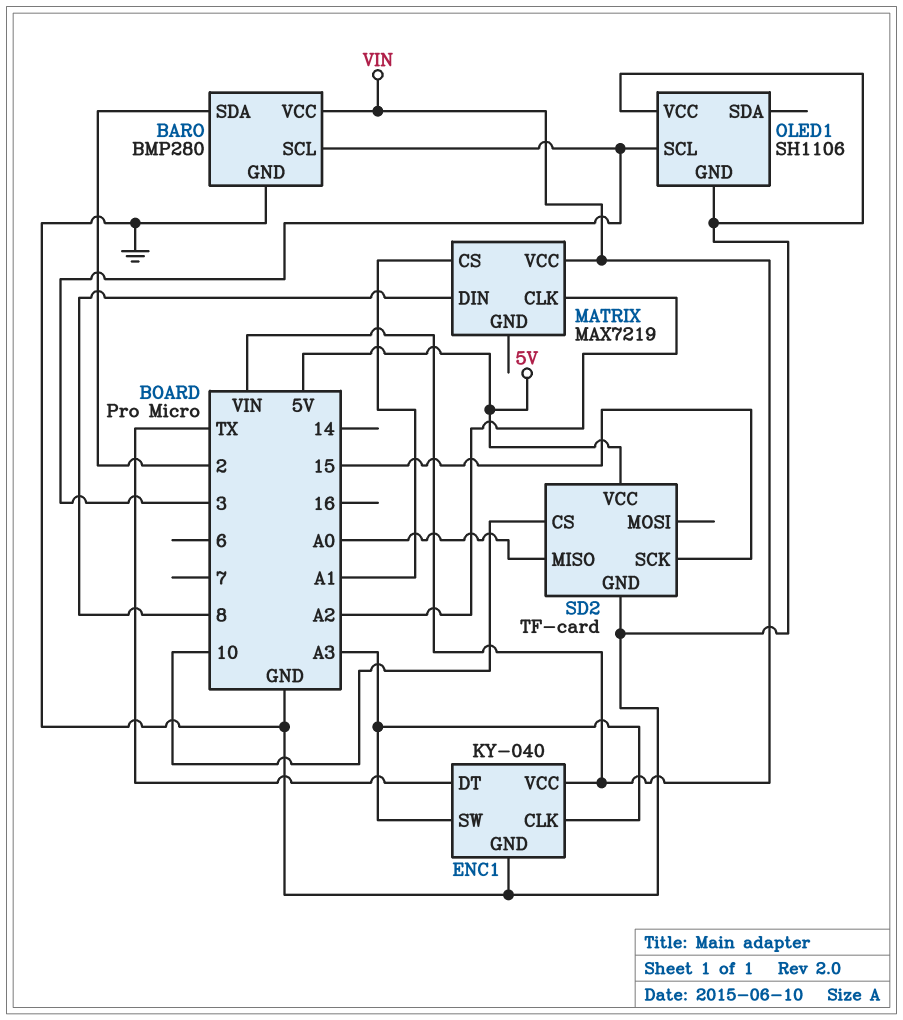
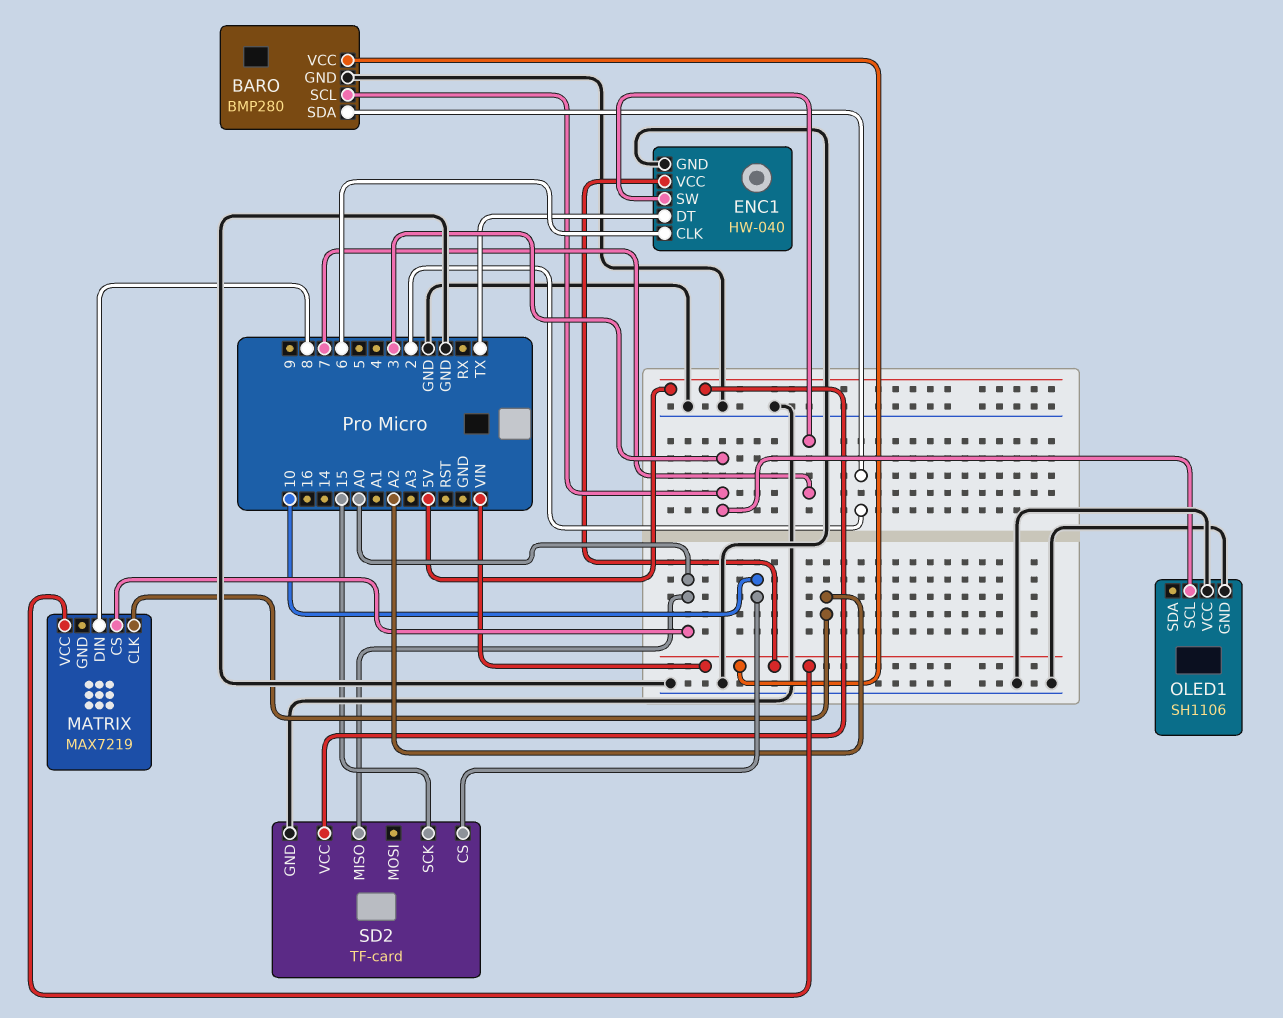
ENC1: KY-040 -> HW-040
ENC1 pin CLK: A3 -> 6
ENC1 pin SW: A3 -> 7
MATRIX pin CS: A1 -> A0

